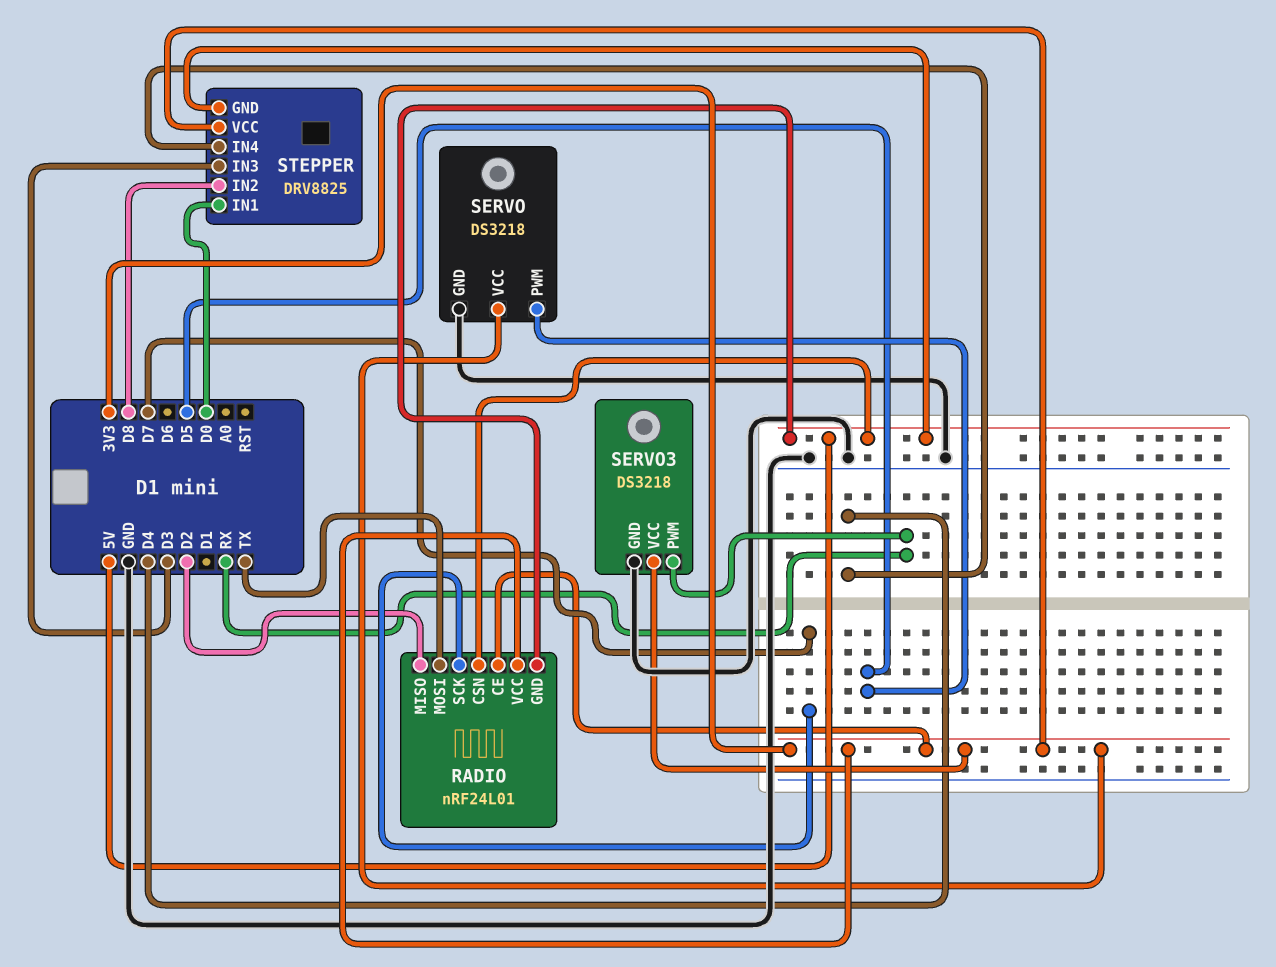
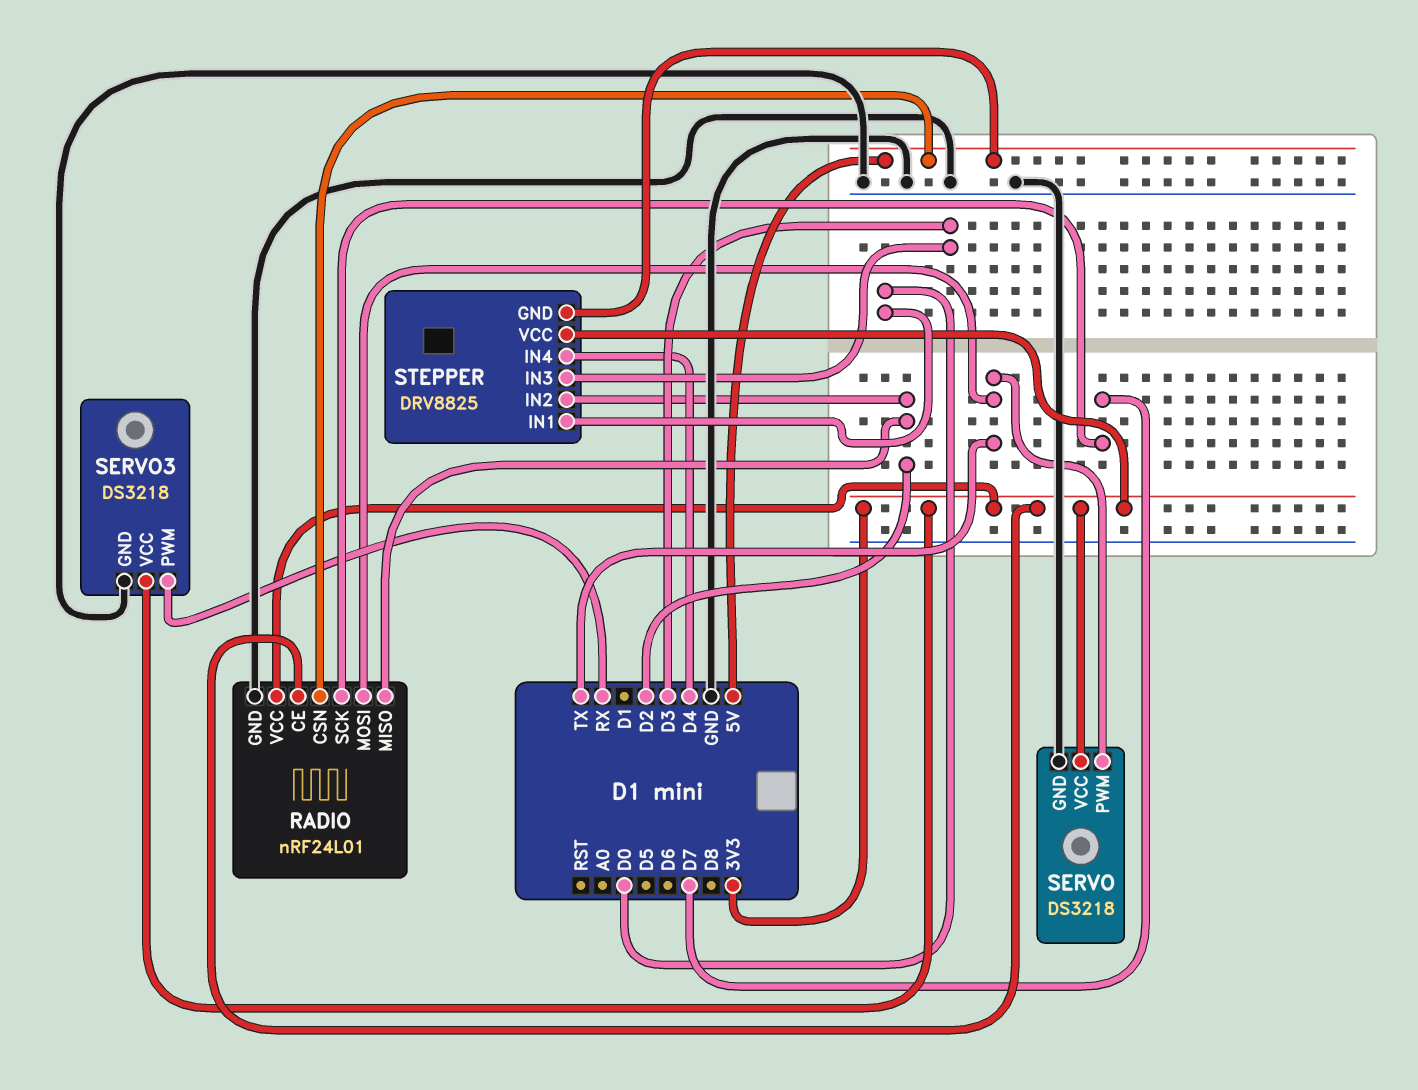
RADIO pin GND: 5V -> GND
SERVO pin PWM: D5 -> TX
STEPPER pin IN2: D8 -> D2

